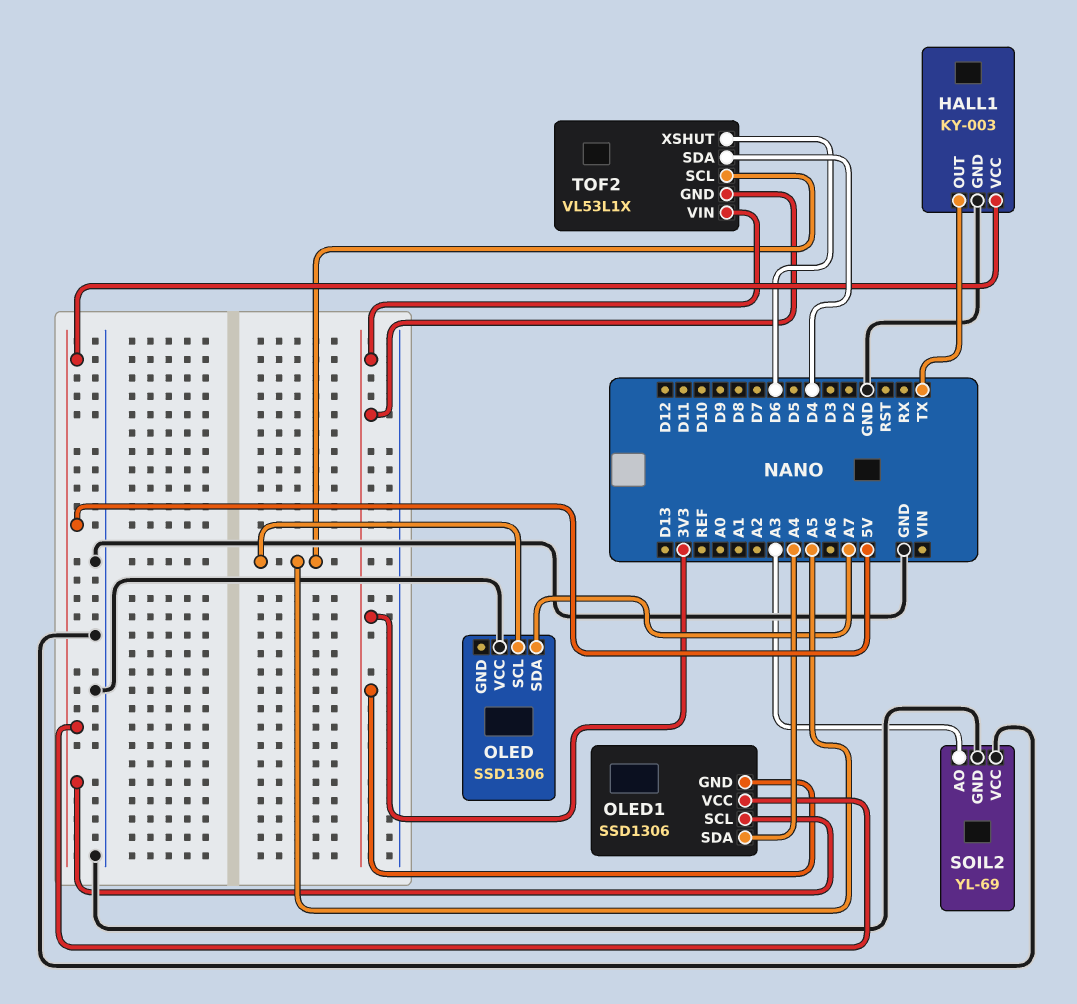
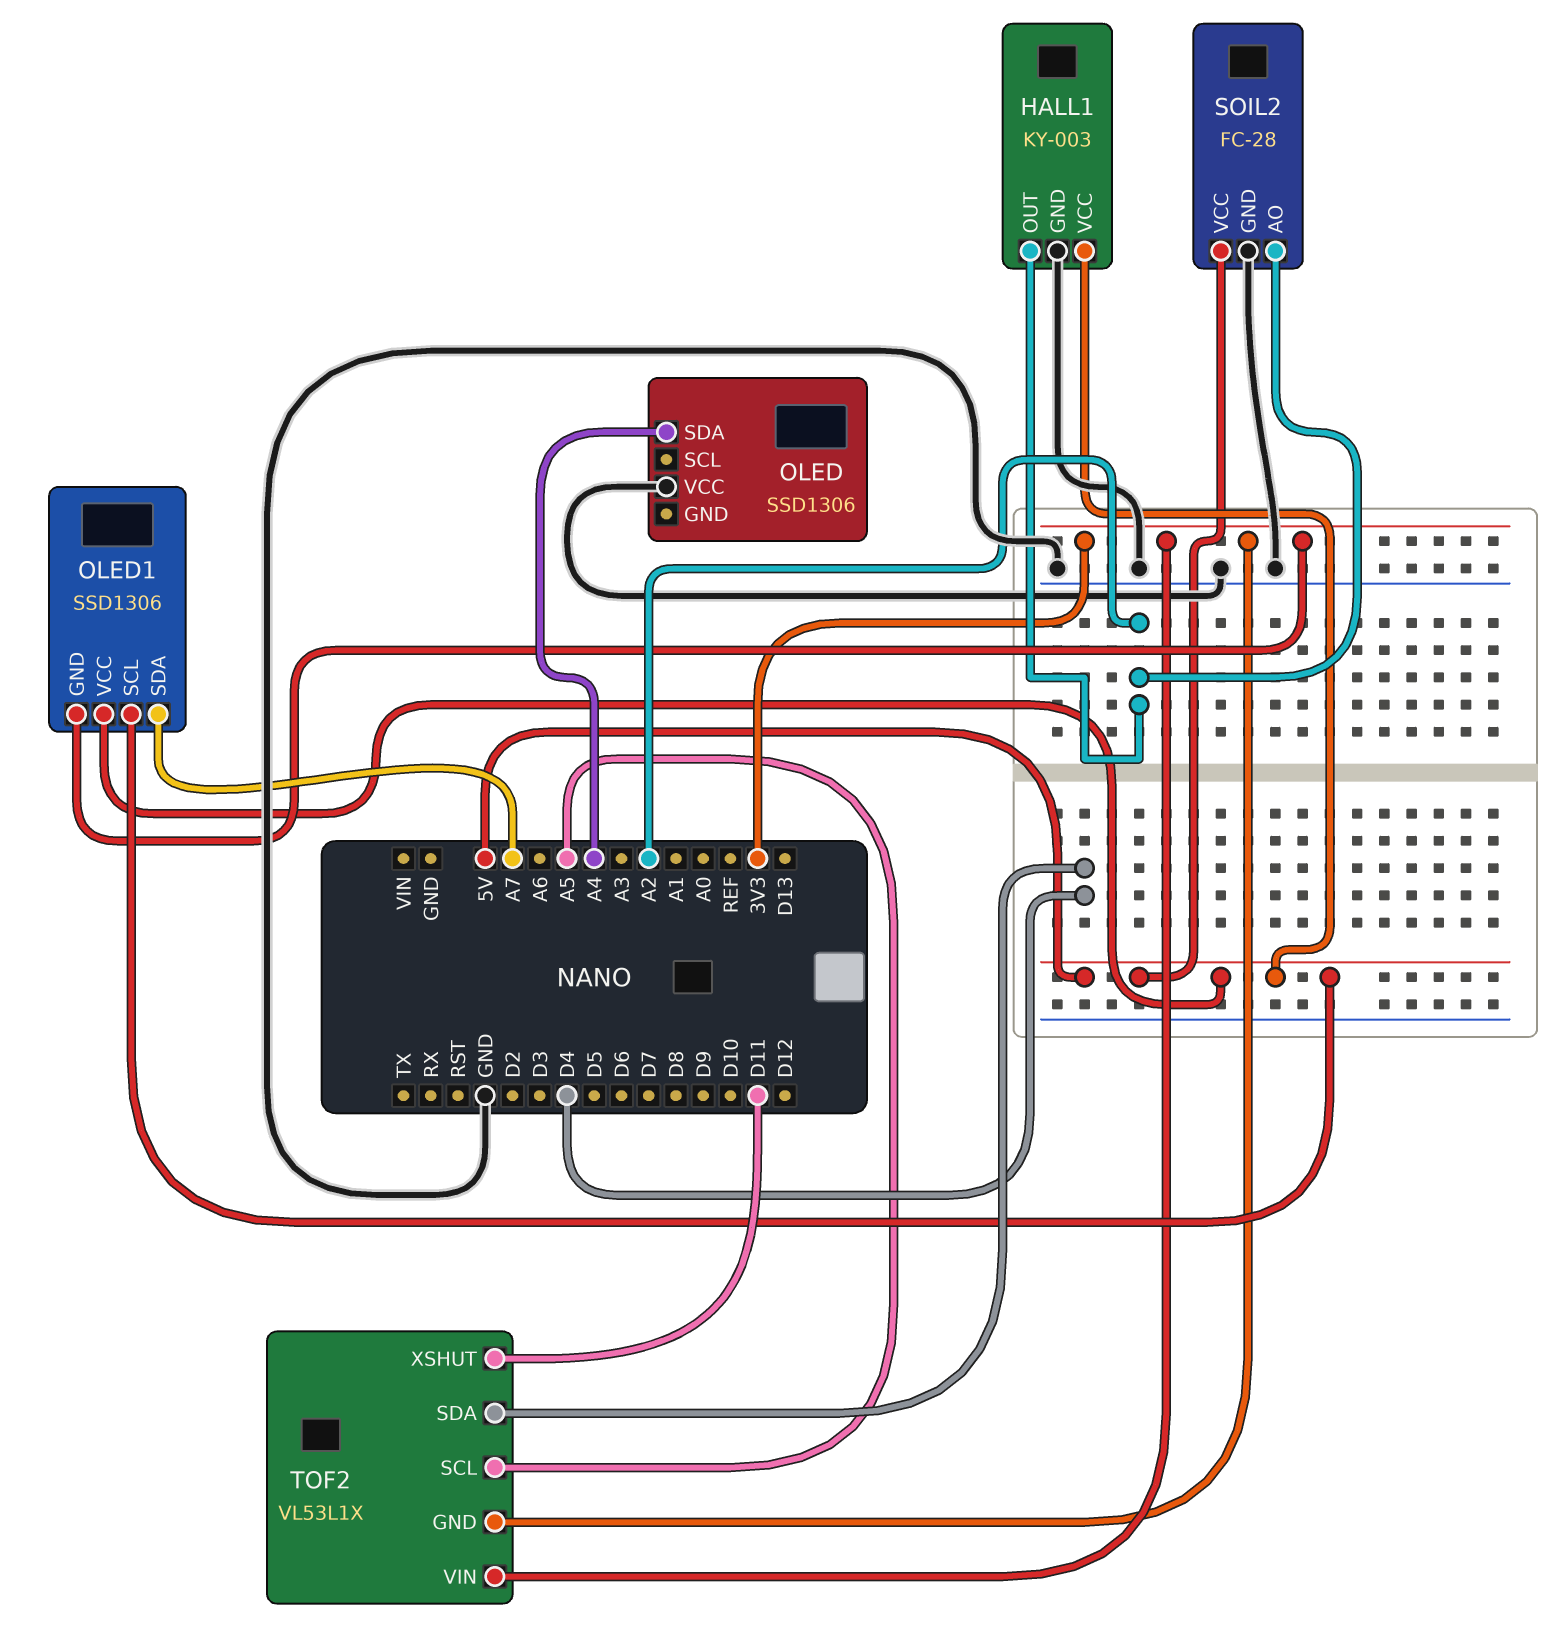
HALL1 pin OUT: TX -> A2
OLED pin SCL: A5 -> none
OLED pin SDA: A7 -> A4
OLED1 pin SDA: A4 -> A7
SOIL2: YL-69 -> FC-28
SOIL2 pin AO: A3 -> A2
SOIL2 pin VCC: GND -> 5V
TOF2 pin XSHUT: D6 -> D11

